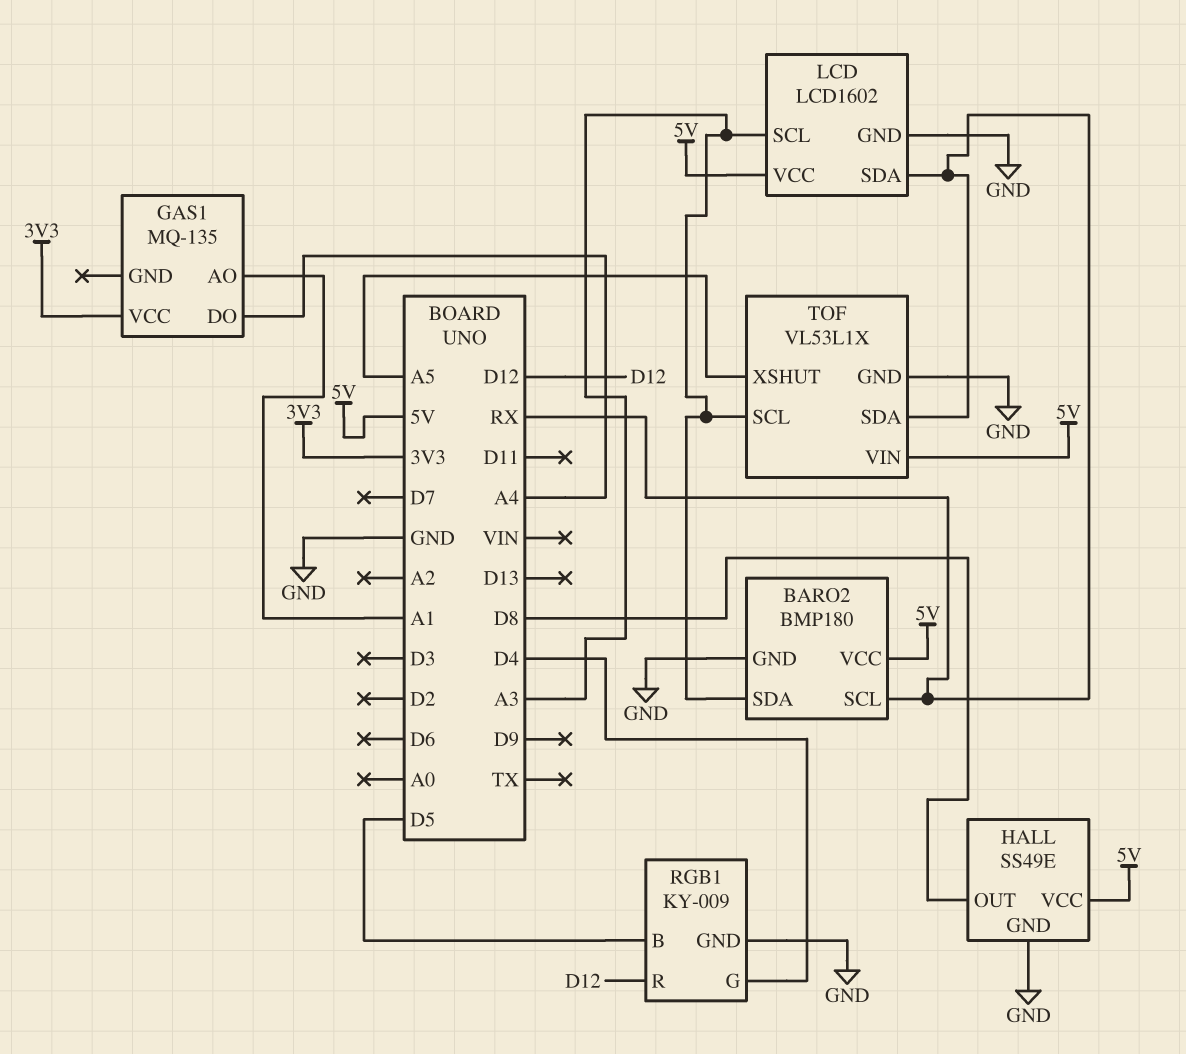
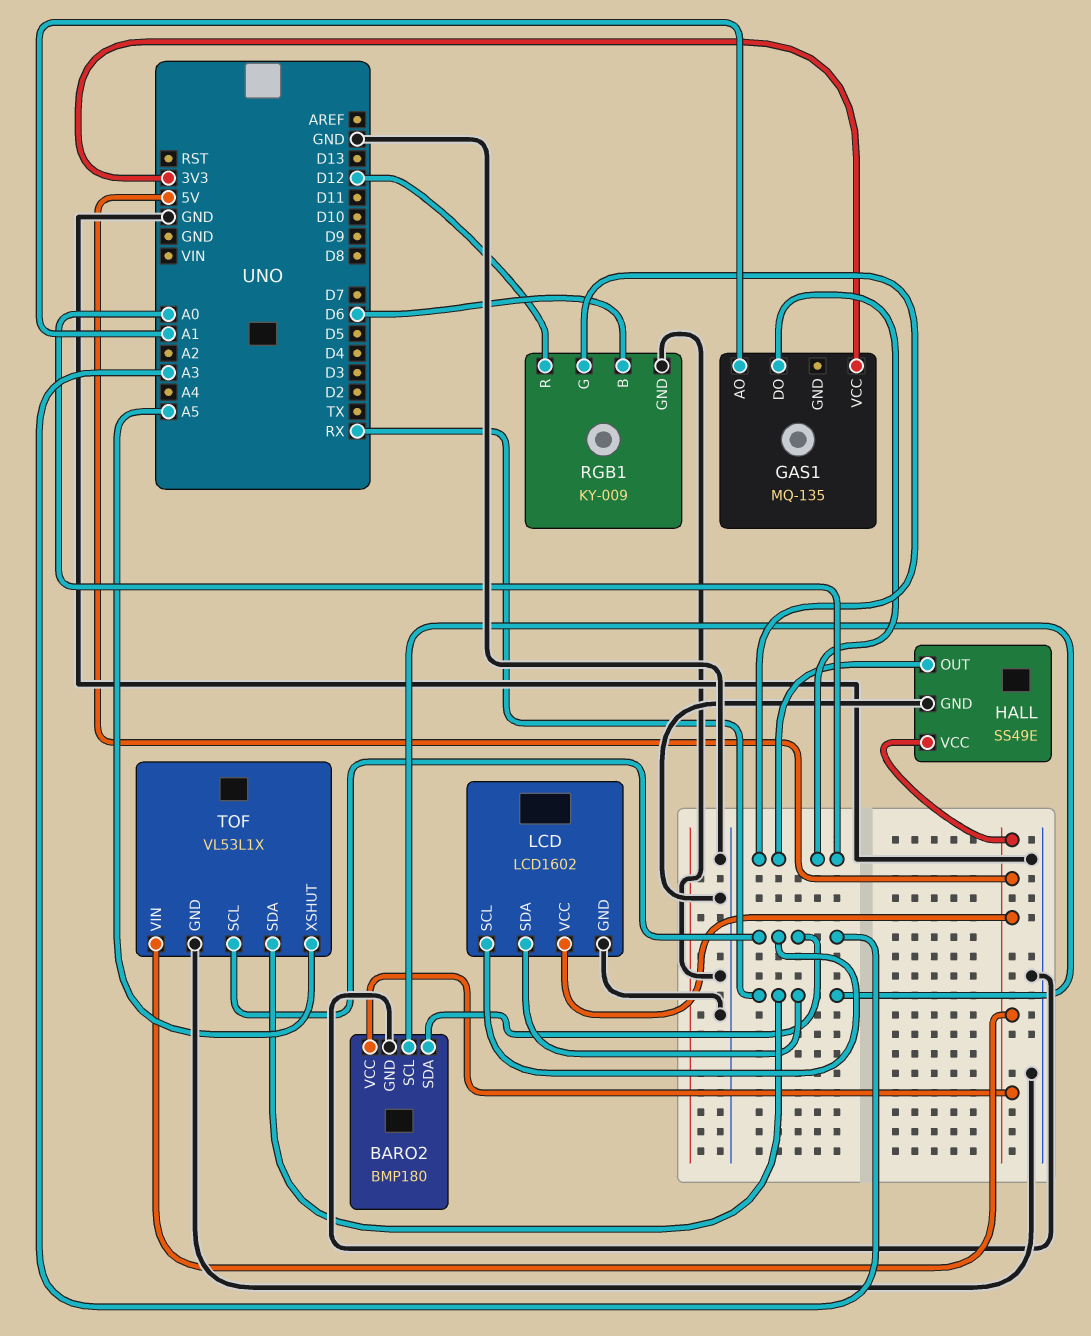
GAS1 pin DO: A4 -> A0
HALL pin OUT: D8 -> A0
RGB1 pin B: D5 -> D6
RGB1 pin G: D4 -> A0

